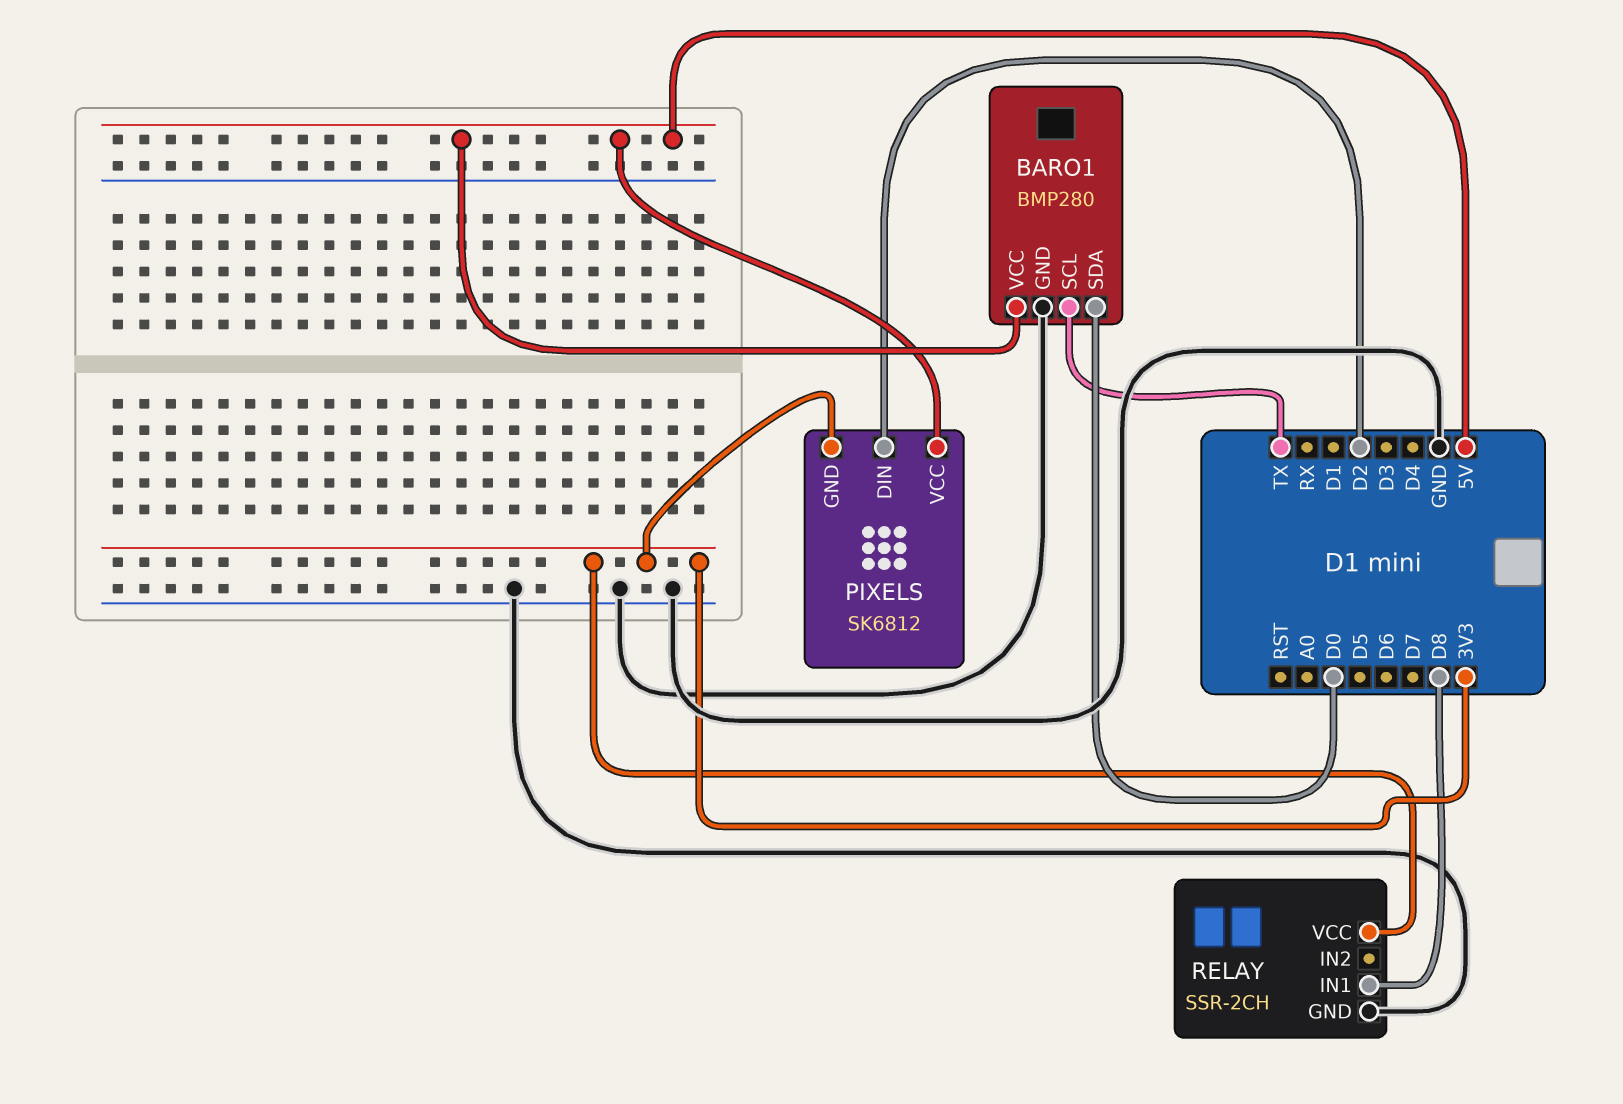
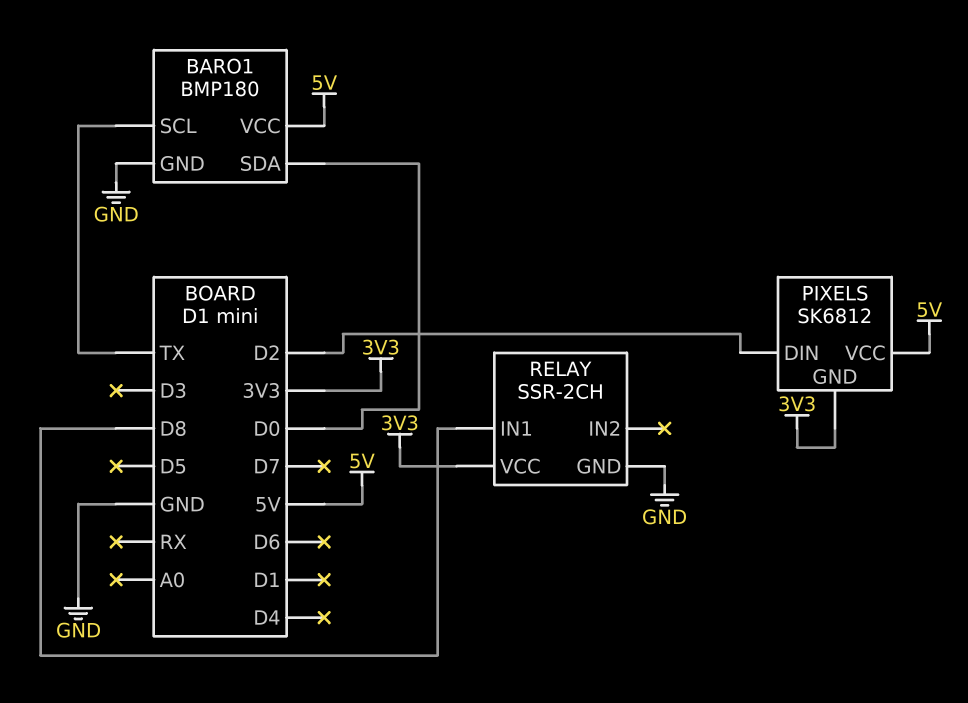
BARO1: BMP280 -> BMP180

